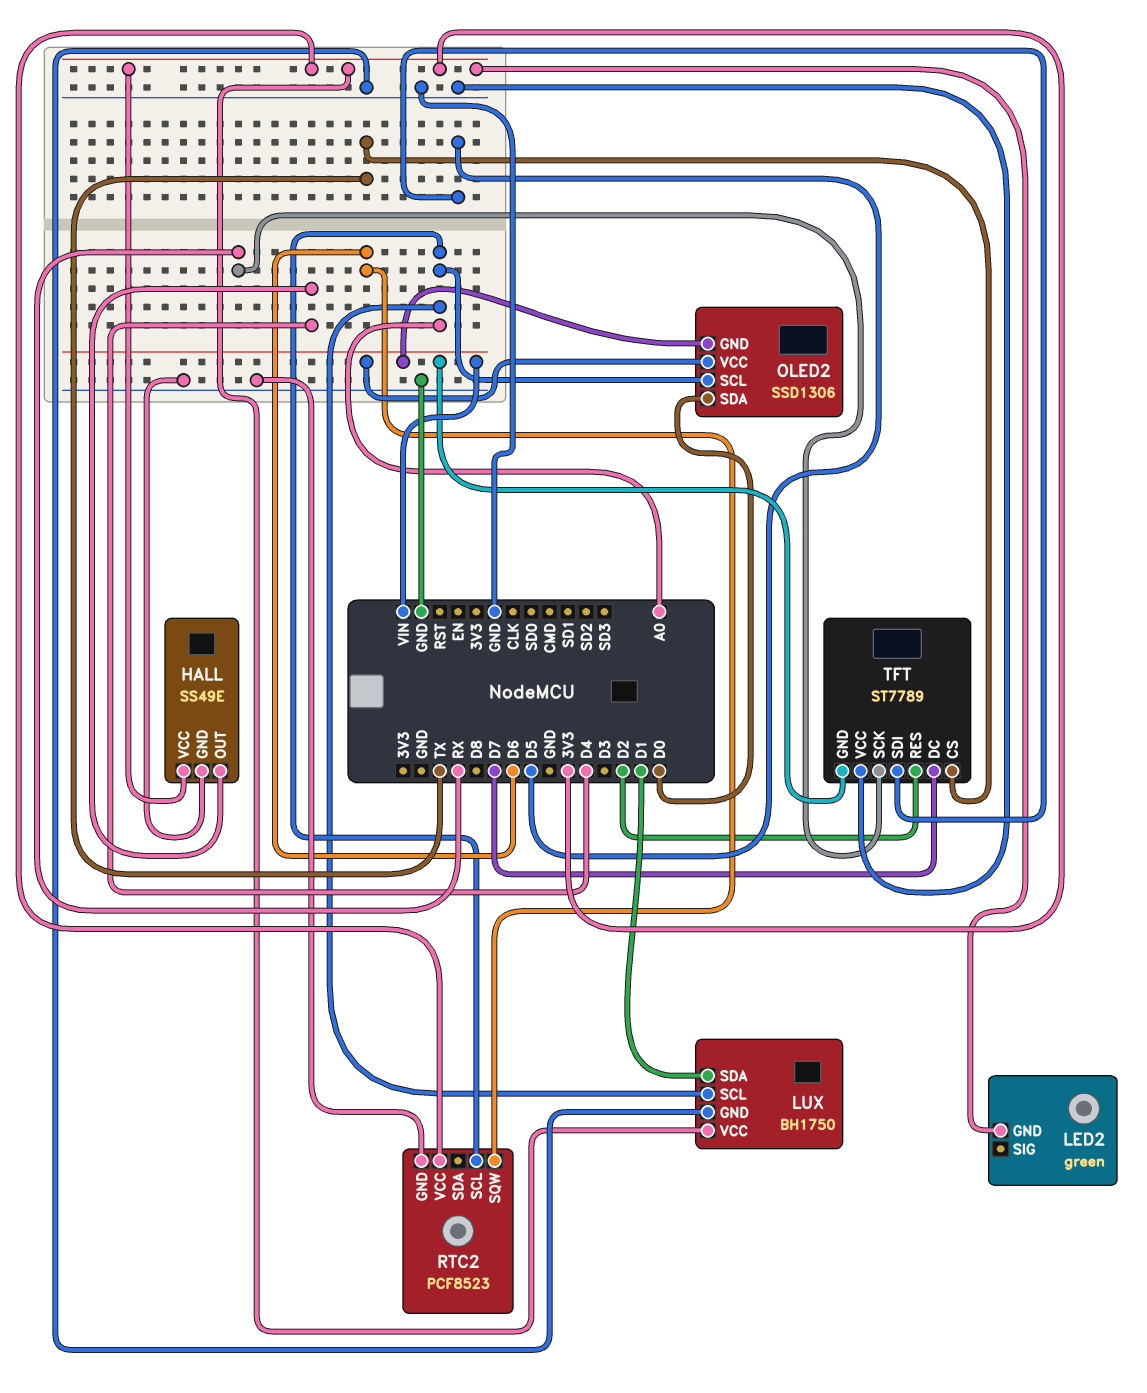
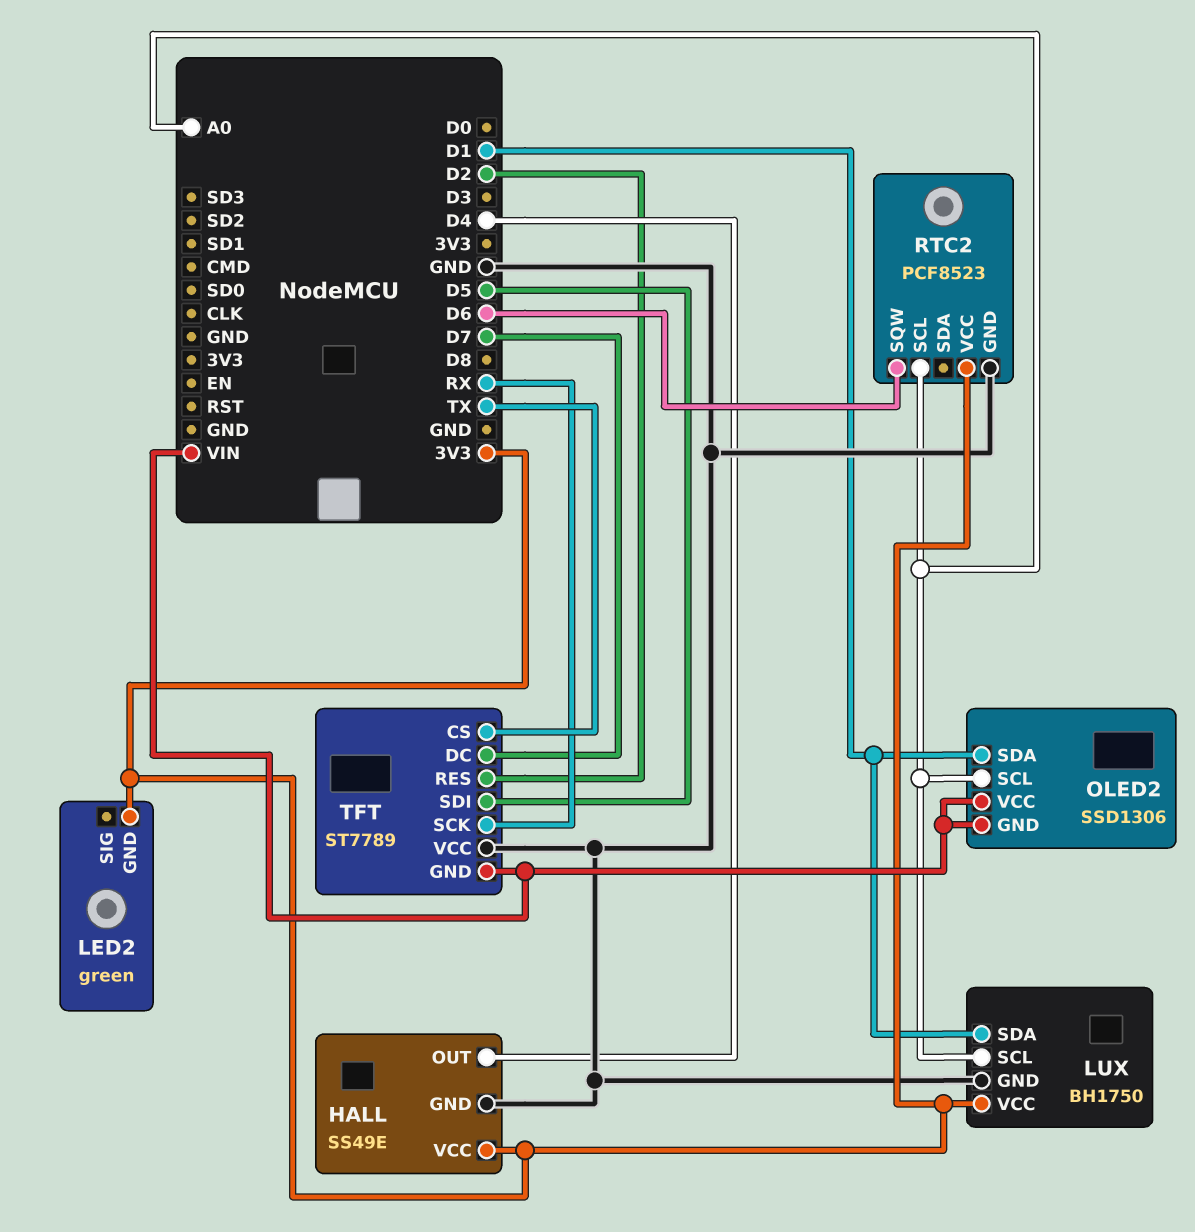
OLED2 pin SDA: D0 -> D1

